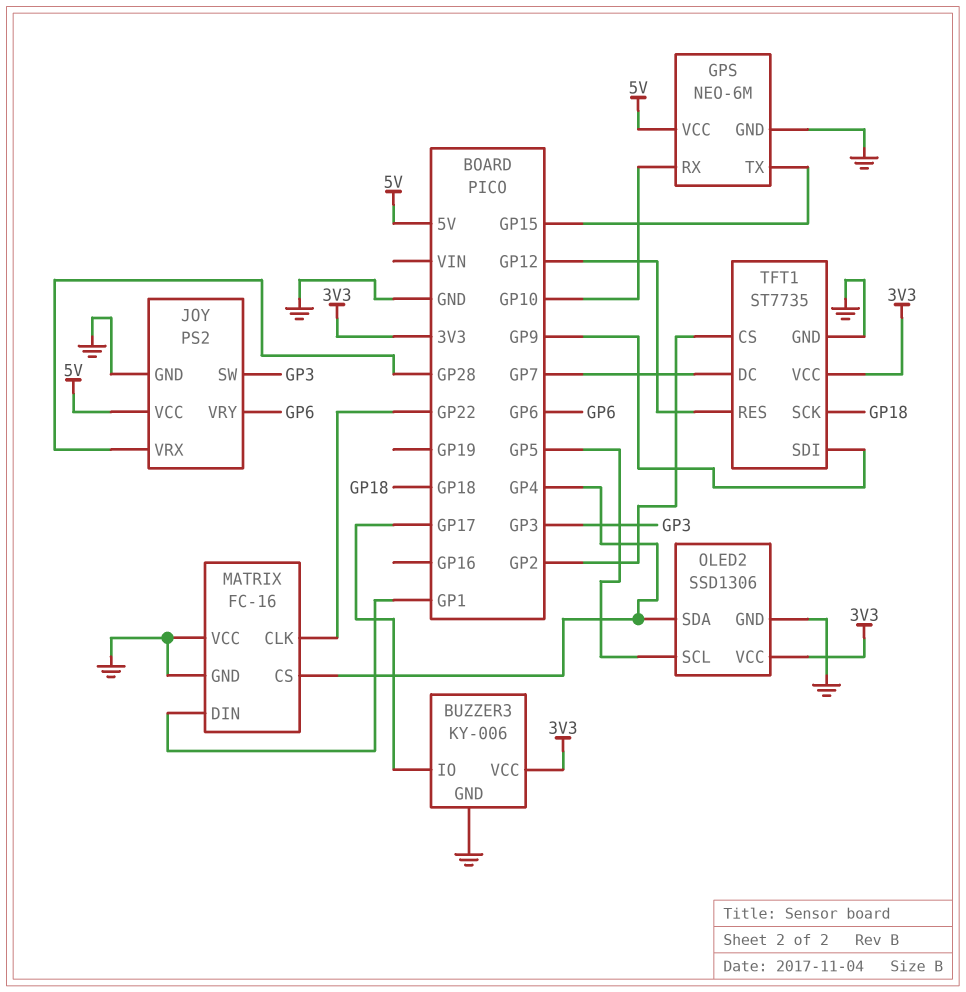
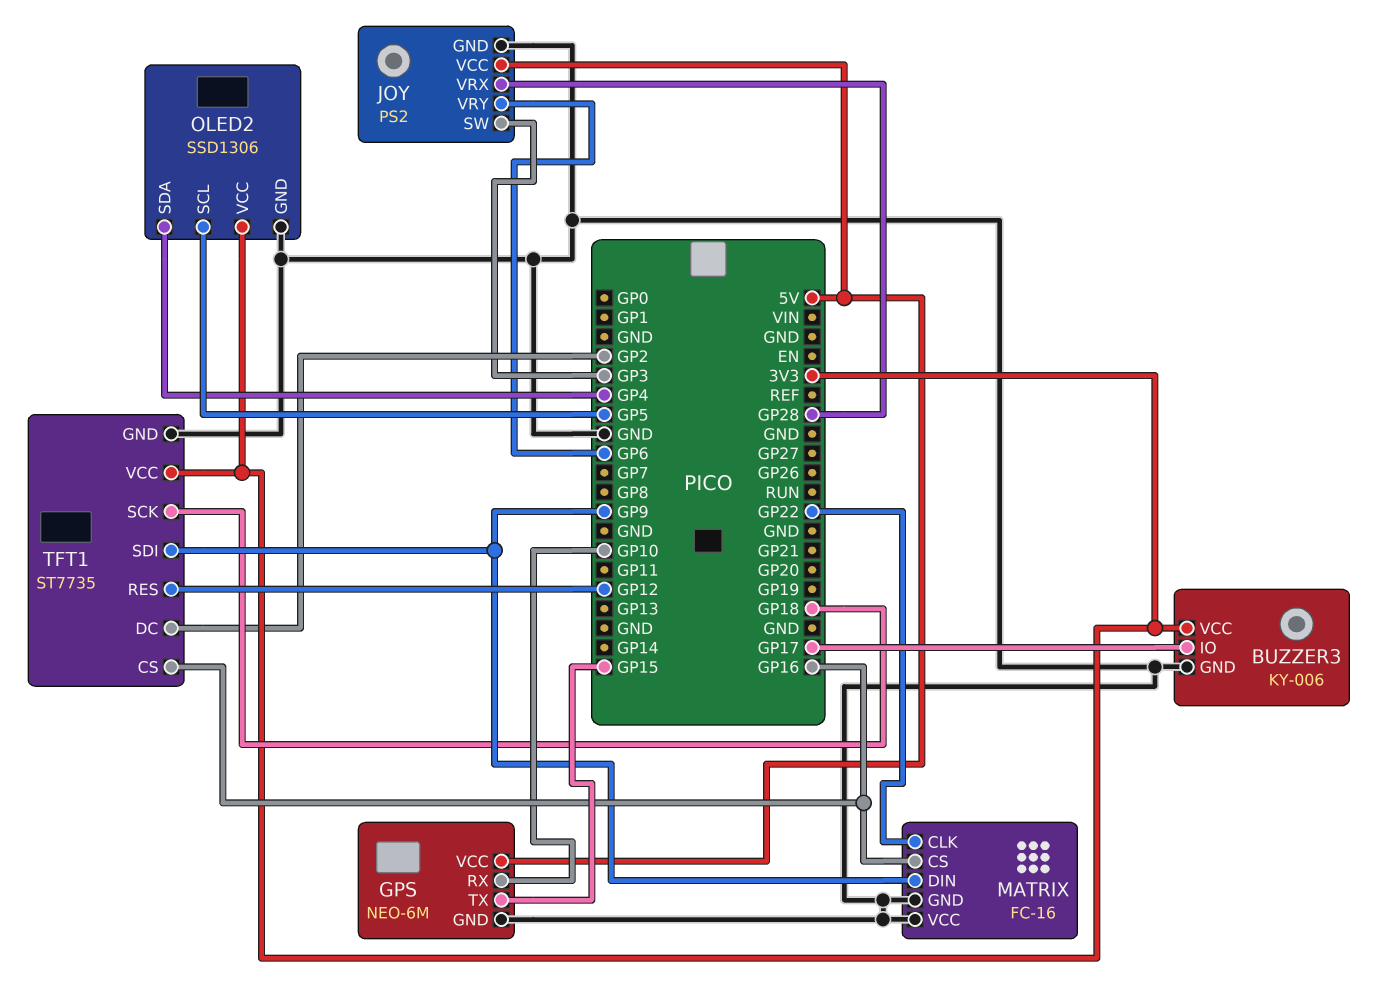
MATRIX pin CS: GP4 -> GP16
MATRIX pin DIN: GP1 -> GP9
TFT1 pin CS: GP2 -> GP16
TFT1 pin DC: GP7 -> GP2

